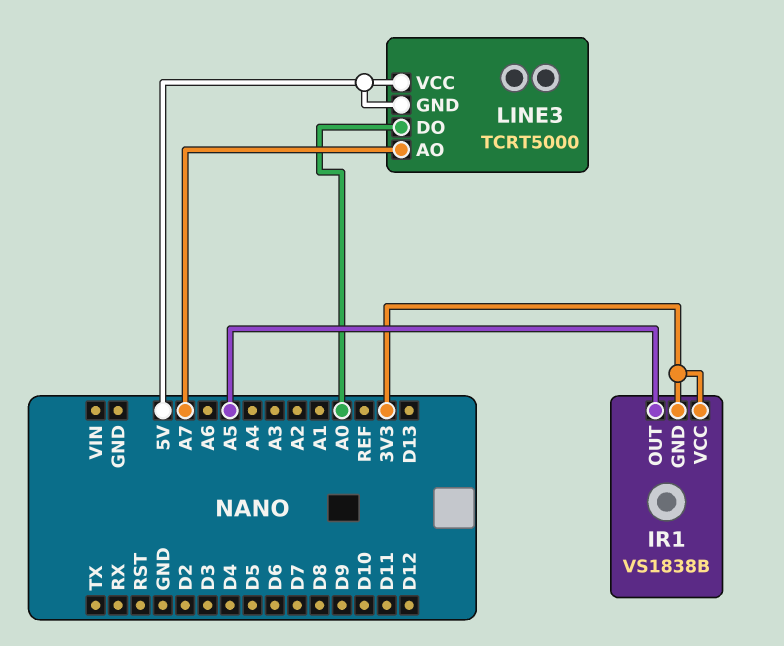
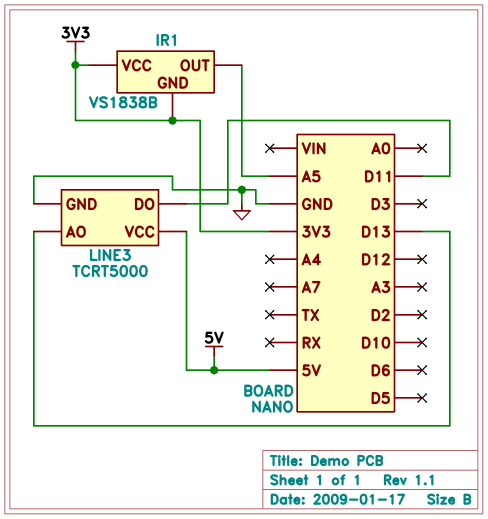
LINE3 pin AO: A7 -> D13
LINE3 pin DO: A0 -> D11
LINE3 pin GND: 5V -> GND

